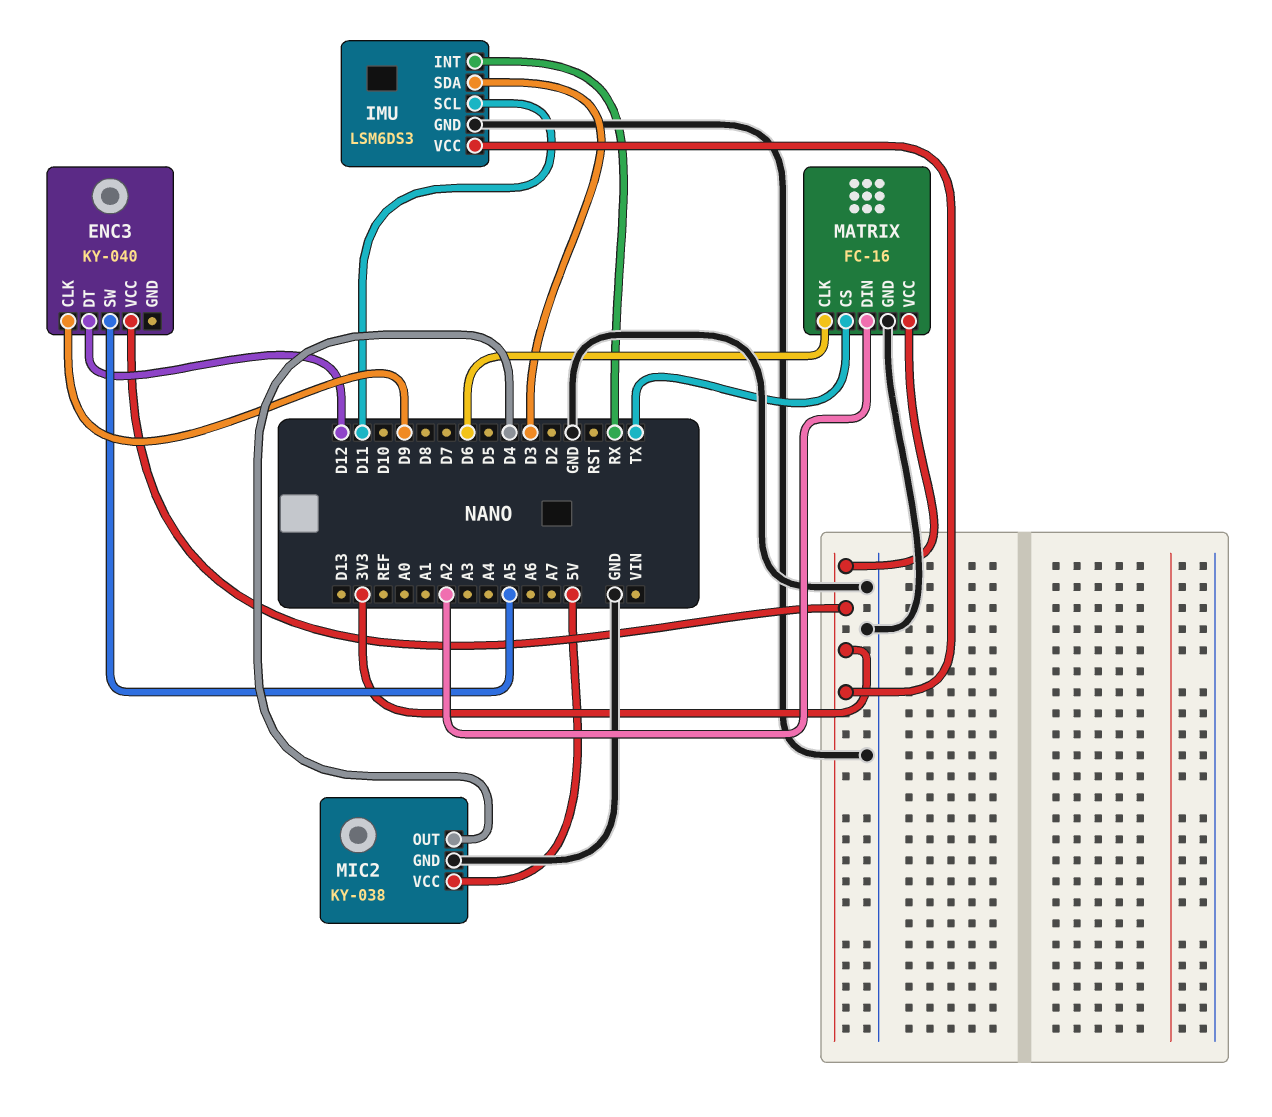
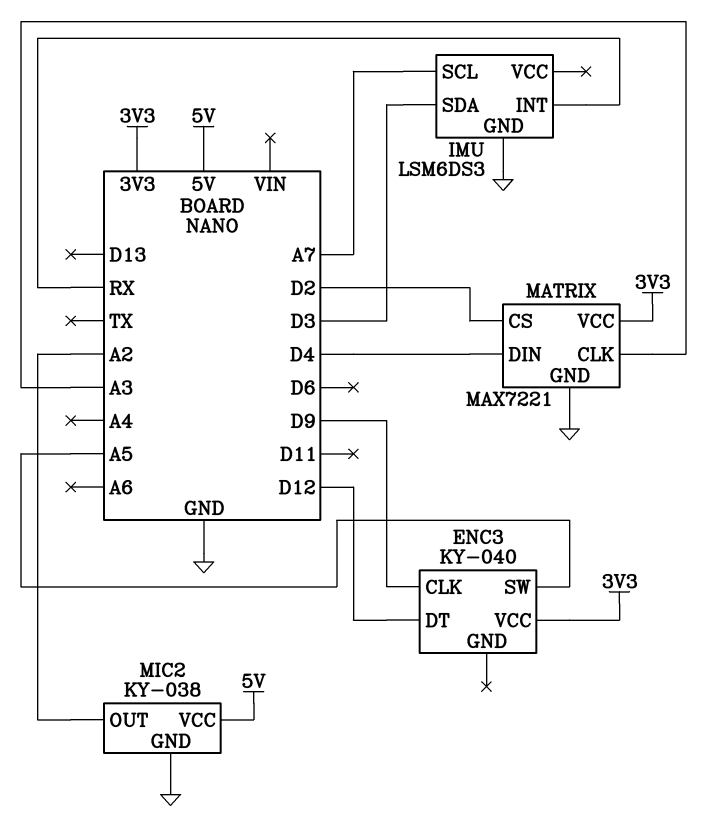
IMU pin SCL: D11 -> A7
IMU pin VCC: 3V3 -> none
MATRIX: FC-16 -> MAX7221
MATRIX pin CLK: D6 -> A3
MATRIX pin CS: TX -> D2
MATRIX pin DIN: A2 -> D4
MIC2 pin OUT: D4 -> A2

